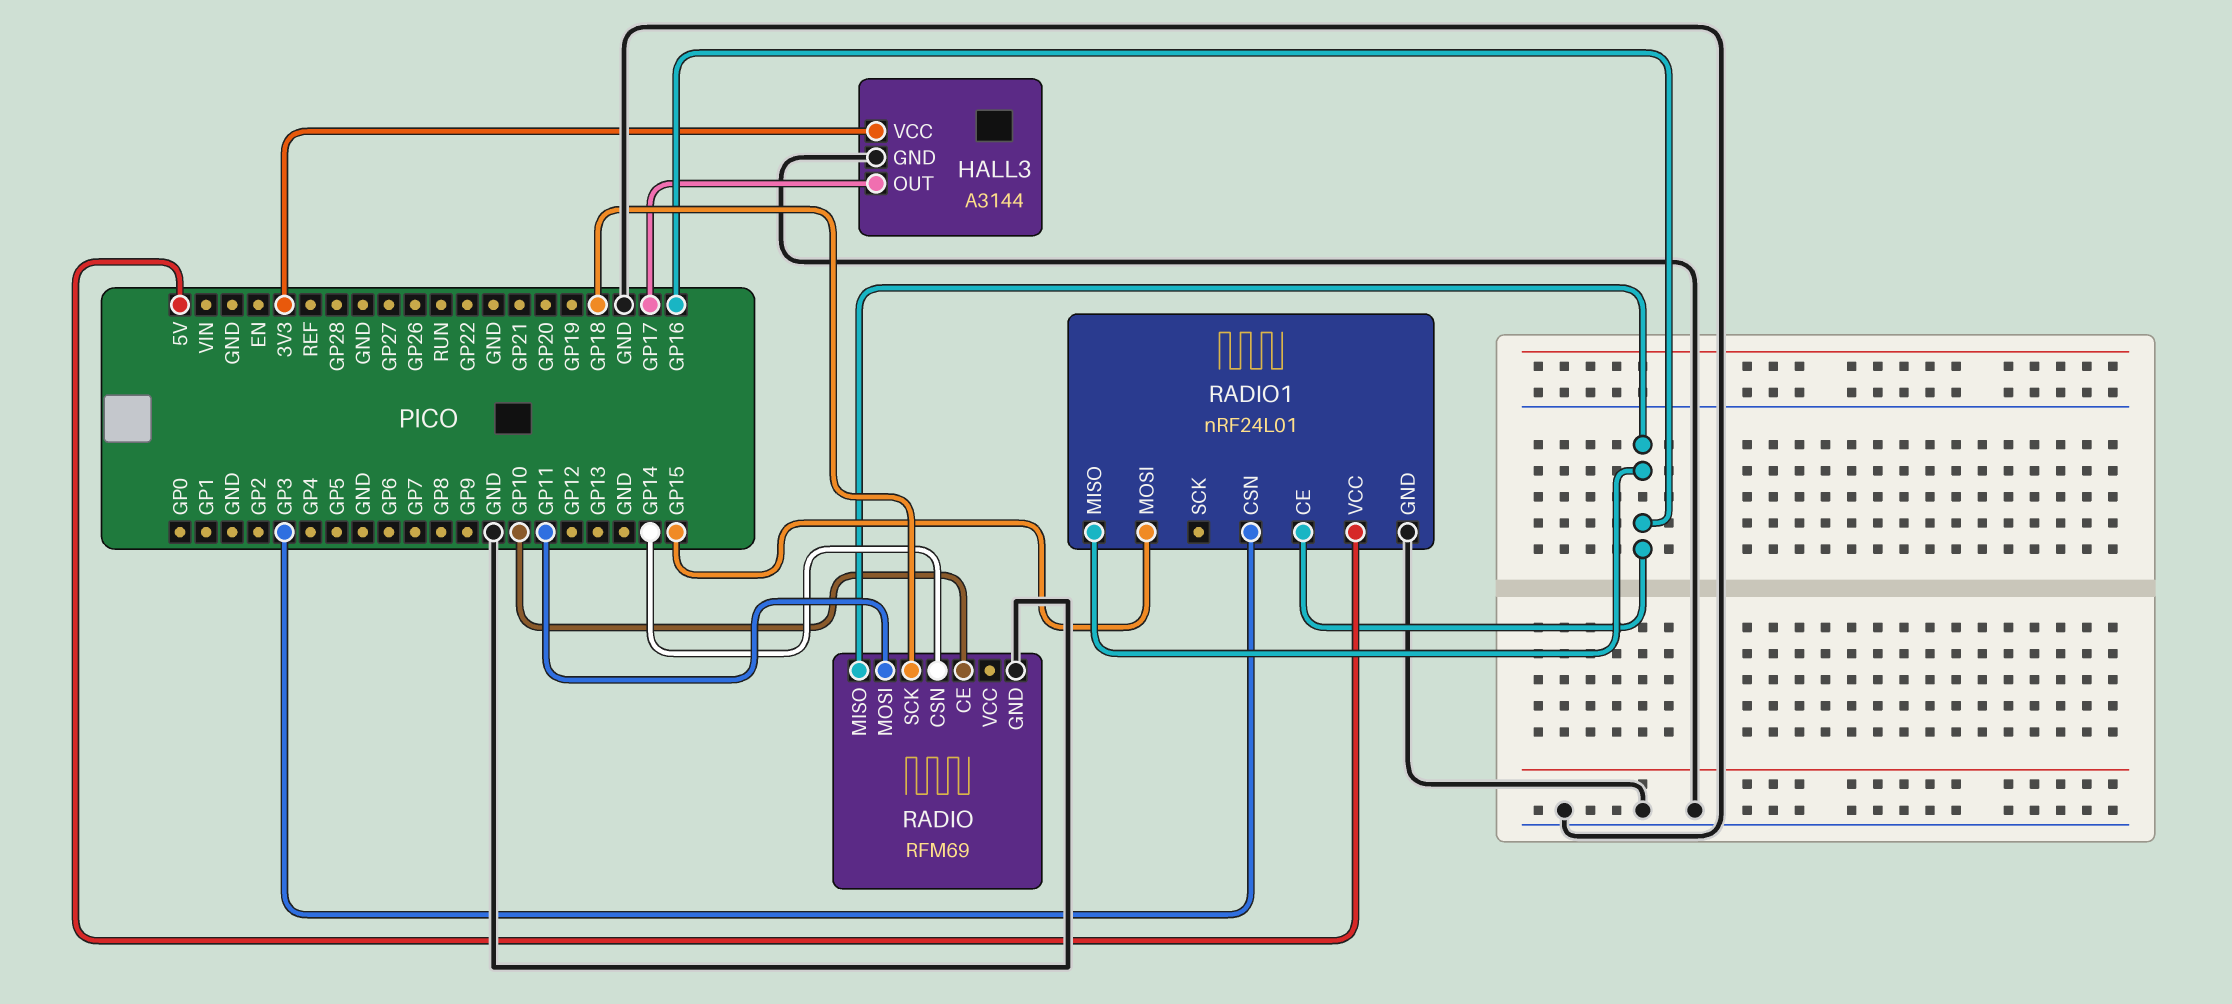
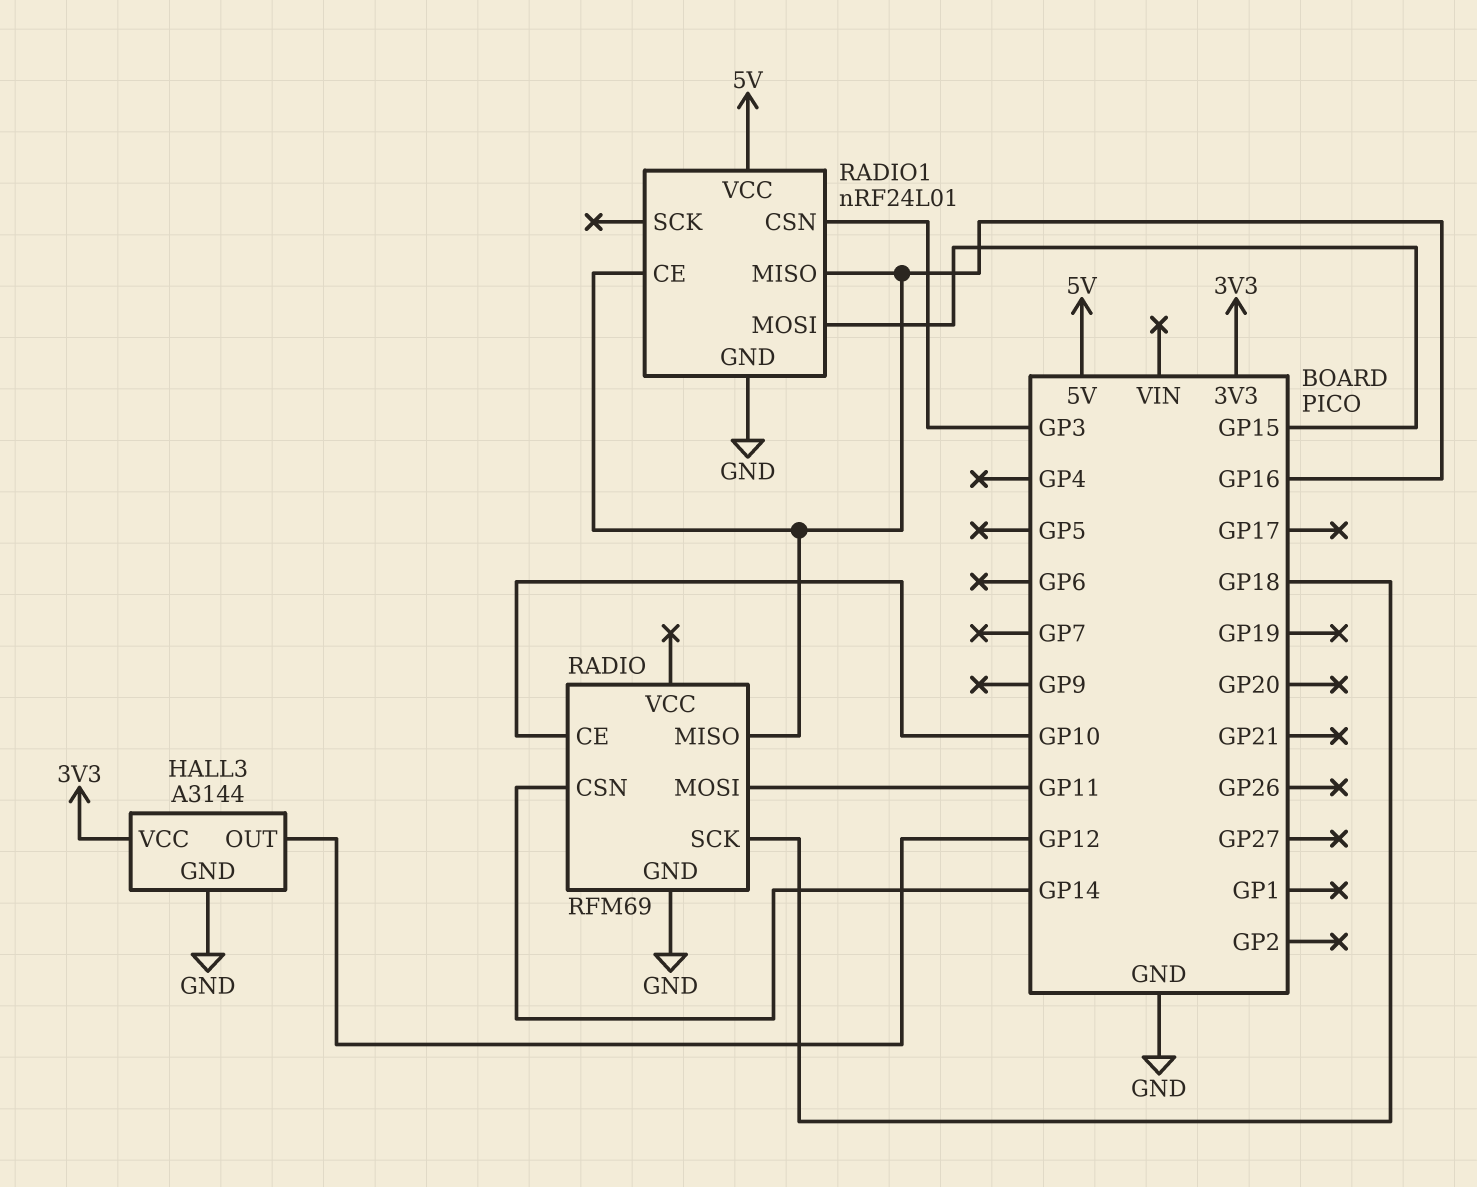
HALL3 pin OUT: GP17 -> GP12

